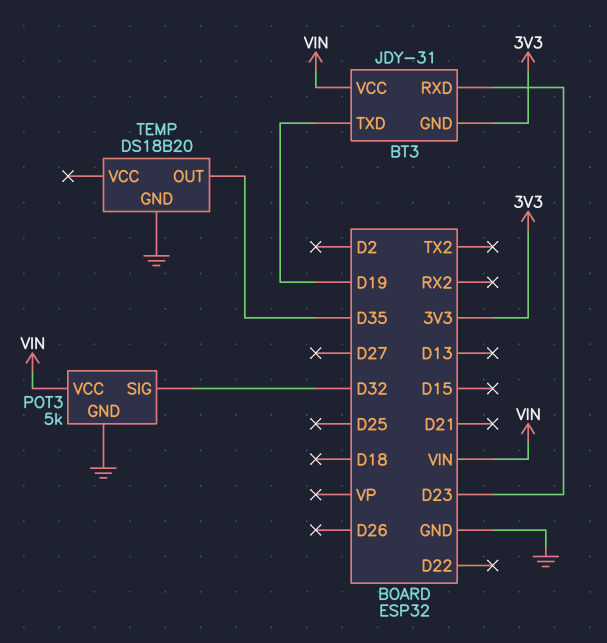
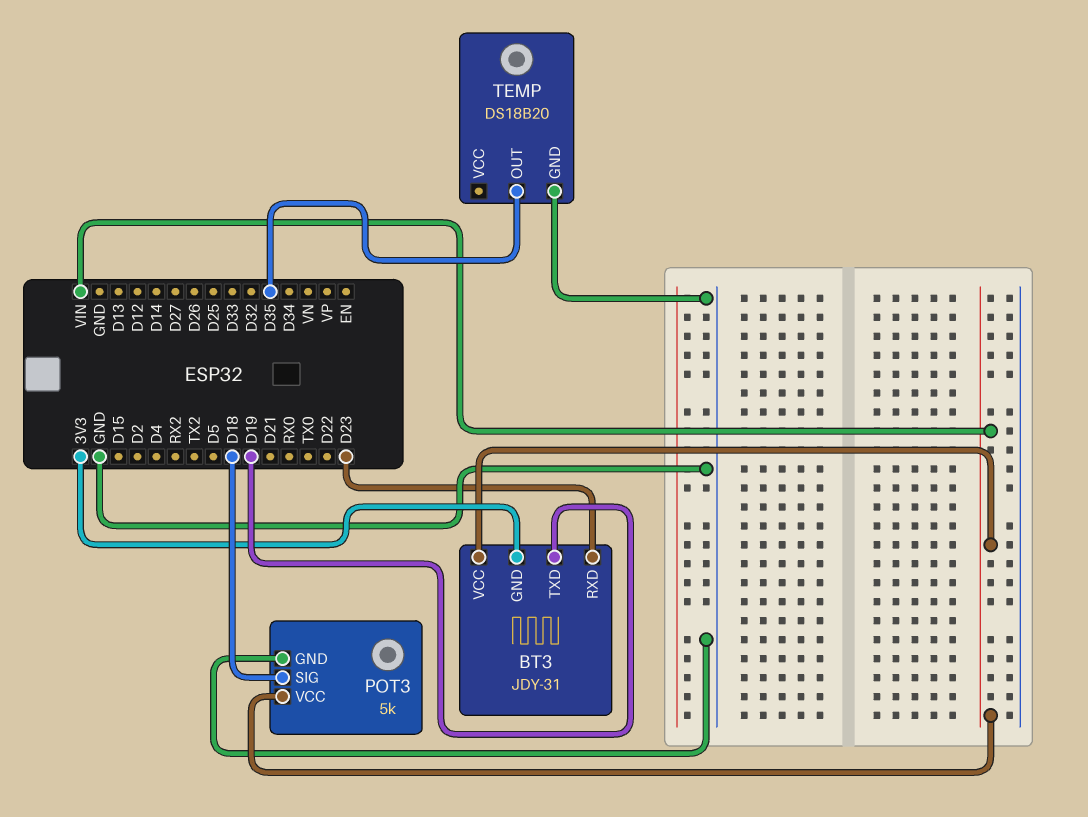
POT3 pin SIG: D32 -> D18

